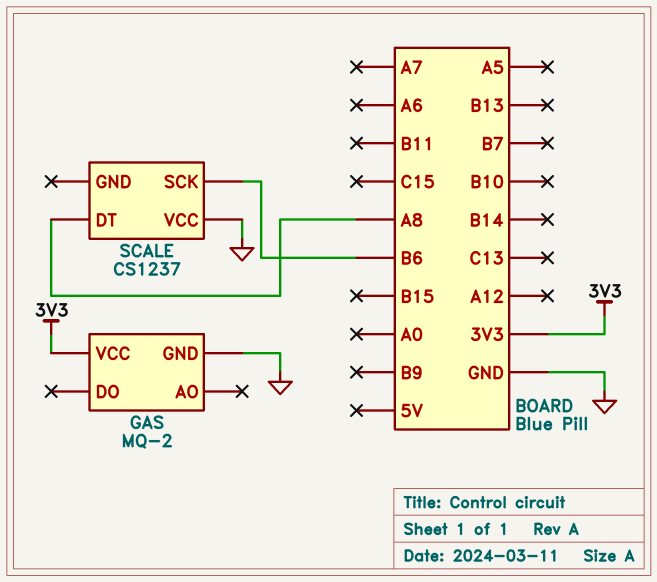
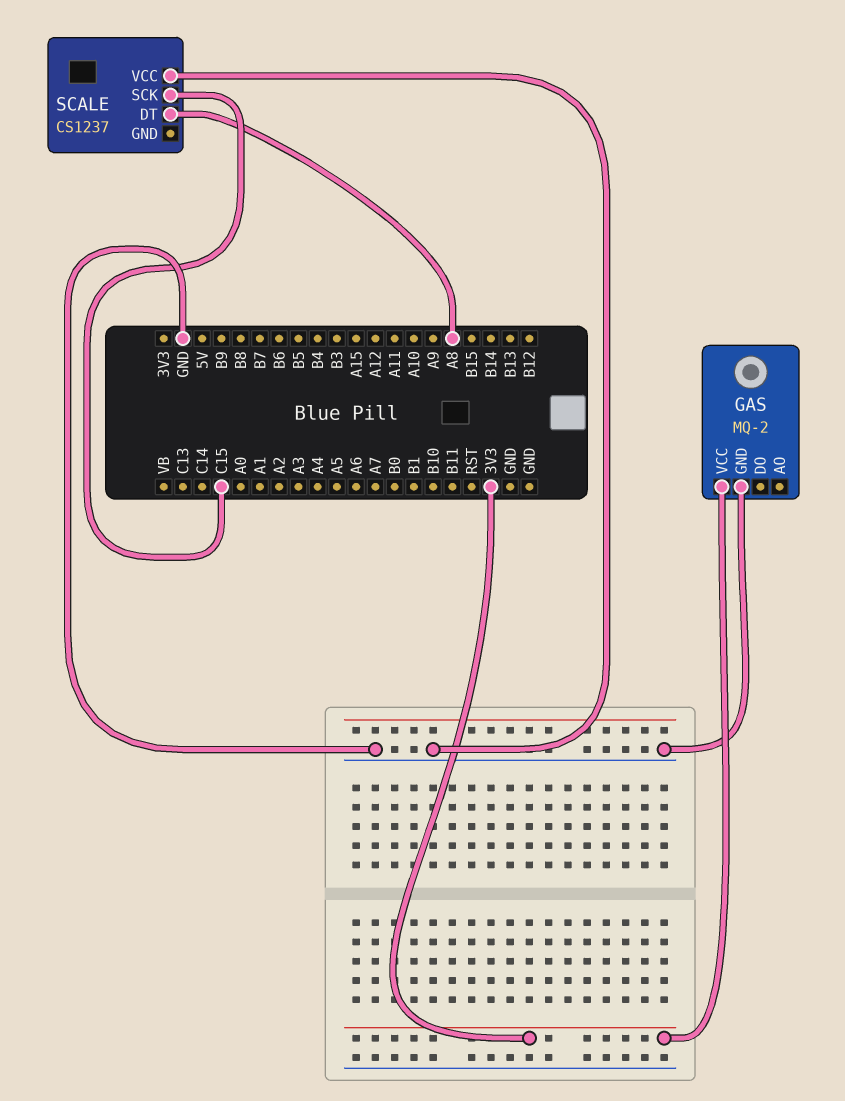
SCALE pin SCK: B6 -> C15

